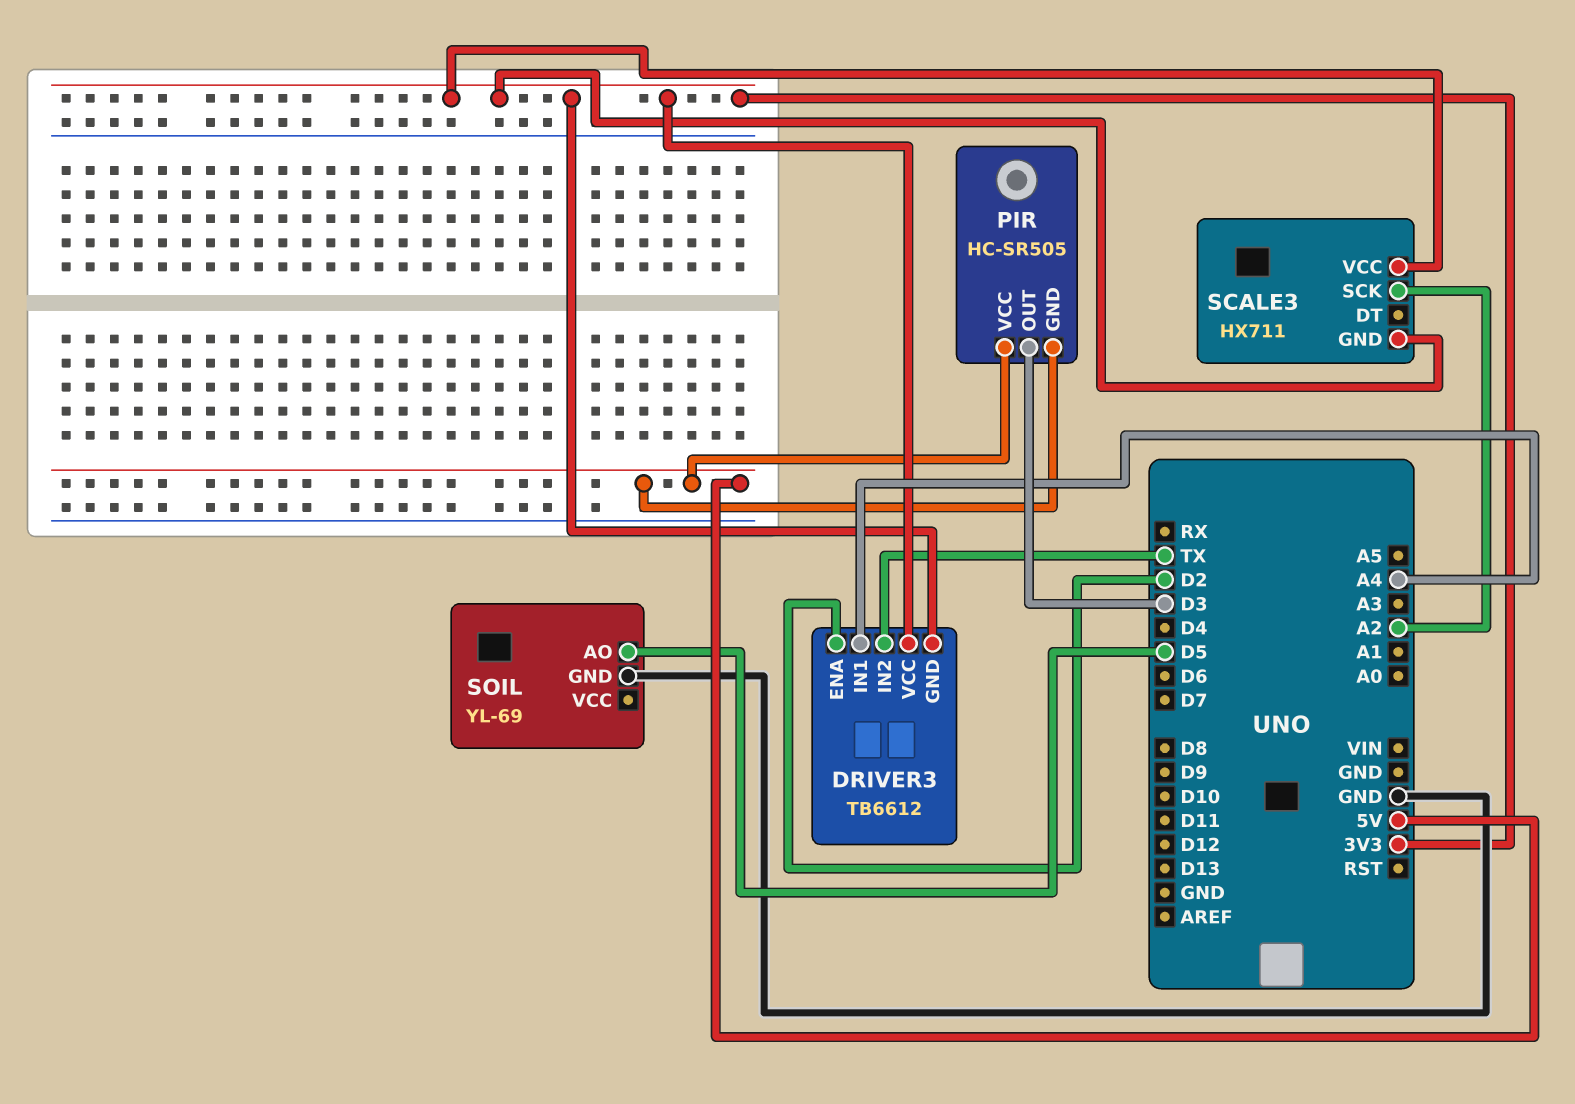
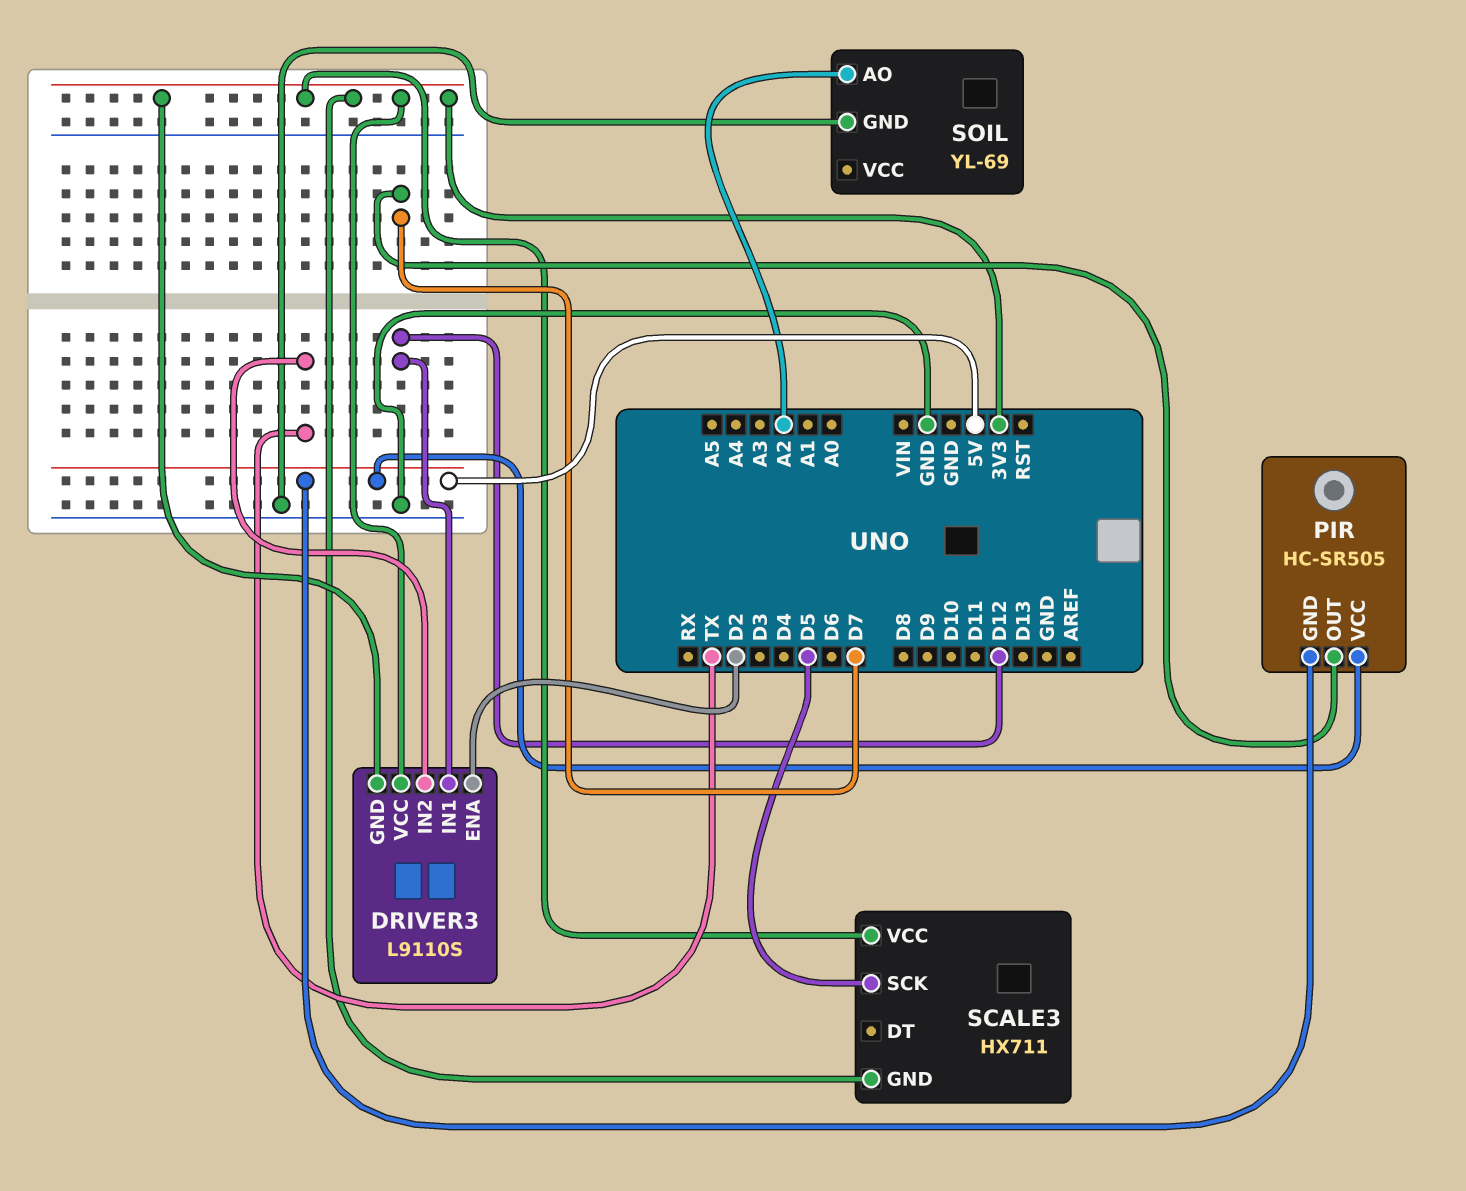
DRIVER3: TB6612 -> L9110S
DRIVER3 pin IN1: A4 -> D12
PIR pin OUT: D3 -> D7
SCALE3 pin SCK: A2 -> D5
SOIL pin AO: D5 -> A2

